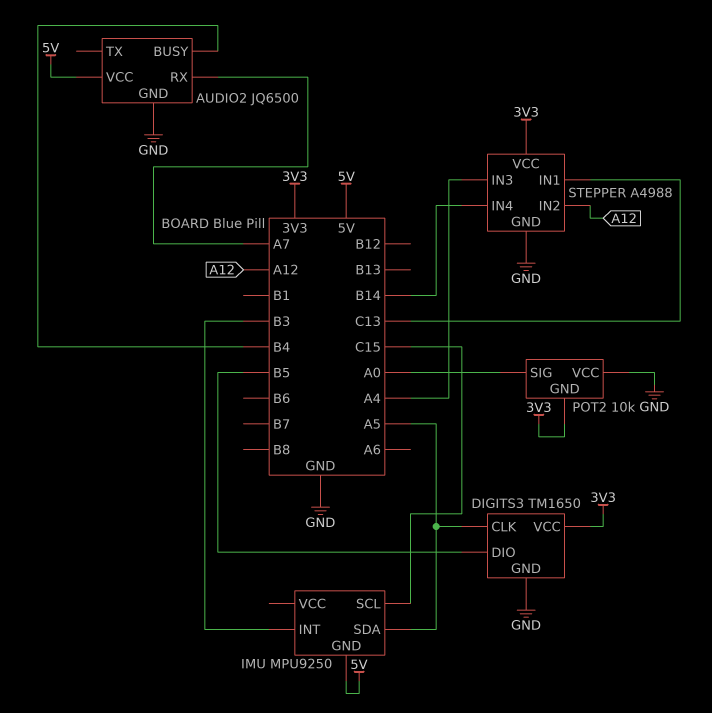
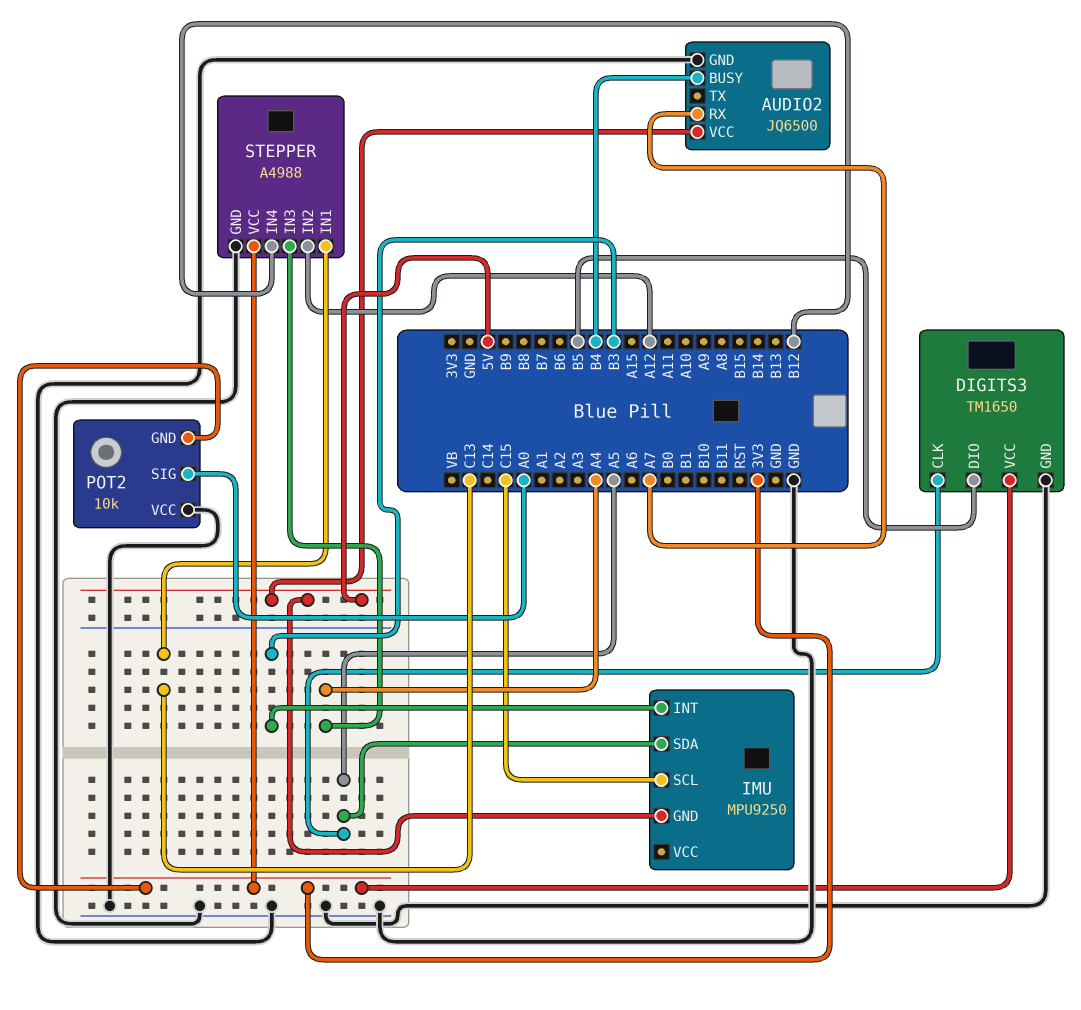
STEPPER pin IN4: B14 -> B12

